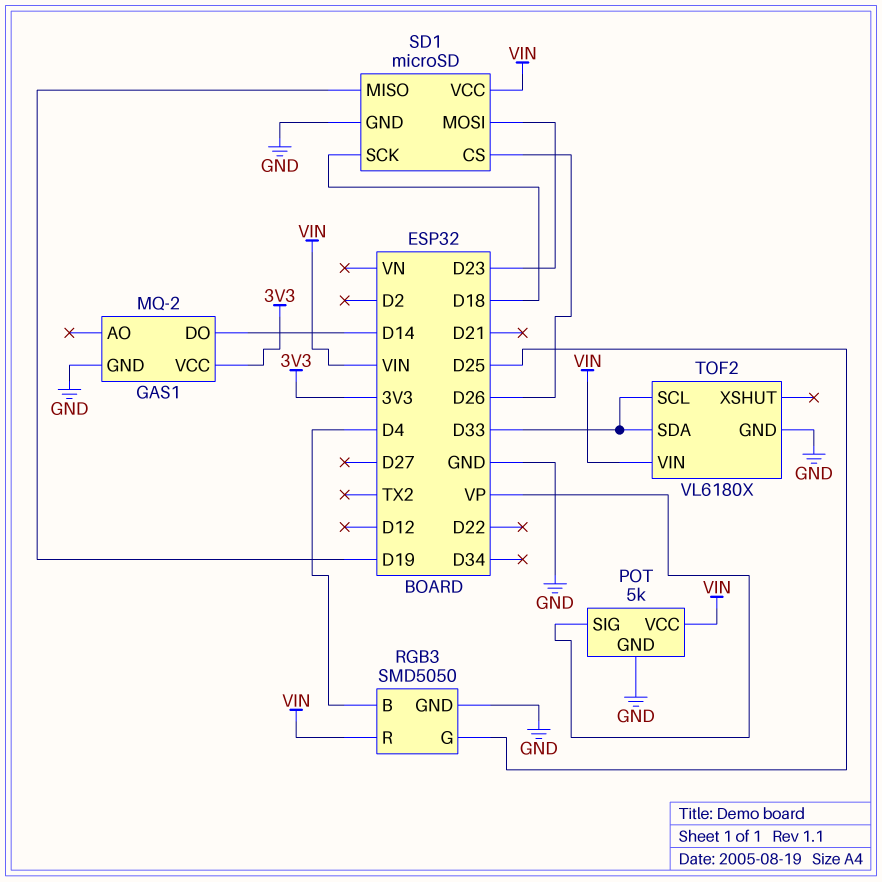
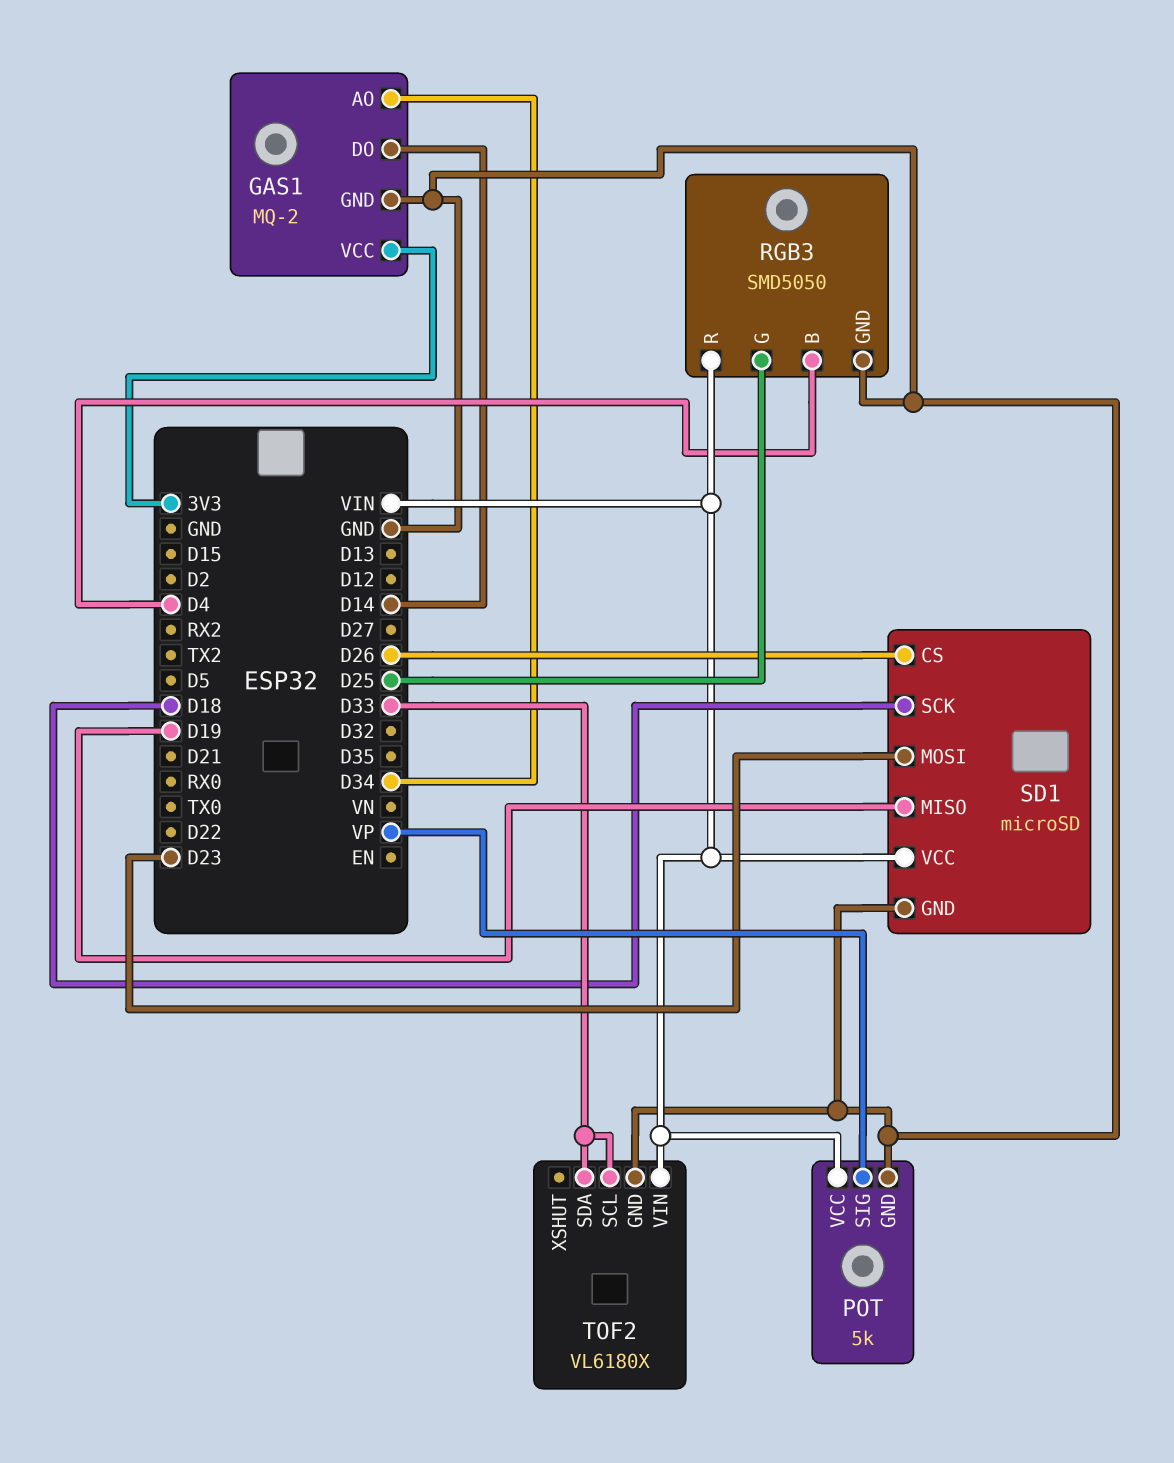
GAS1 pin AO: none -> D34

